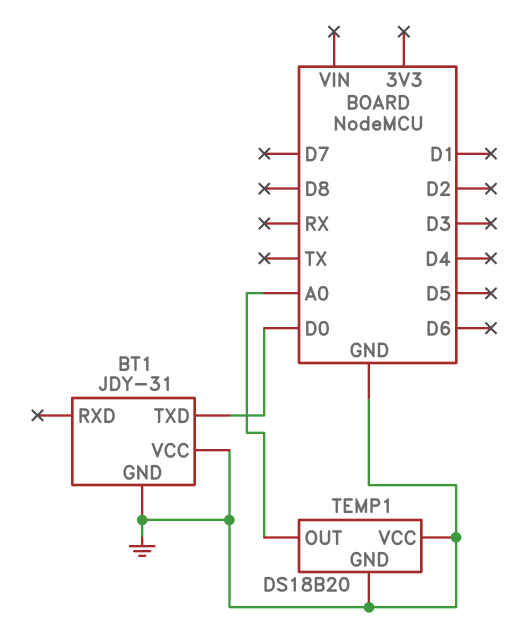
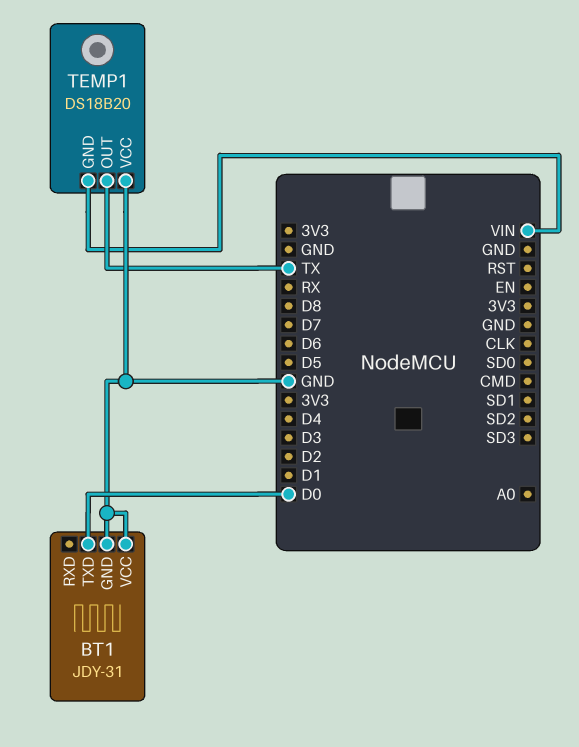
TEMP1 pin GND: GND -> VIN
TEMP1 pin OUT: A0 -> TX

